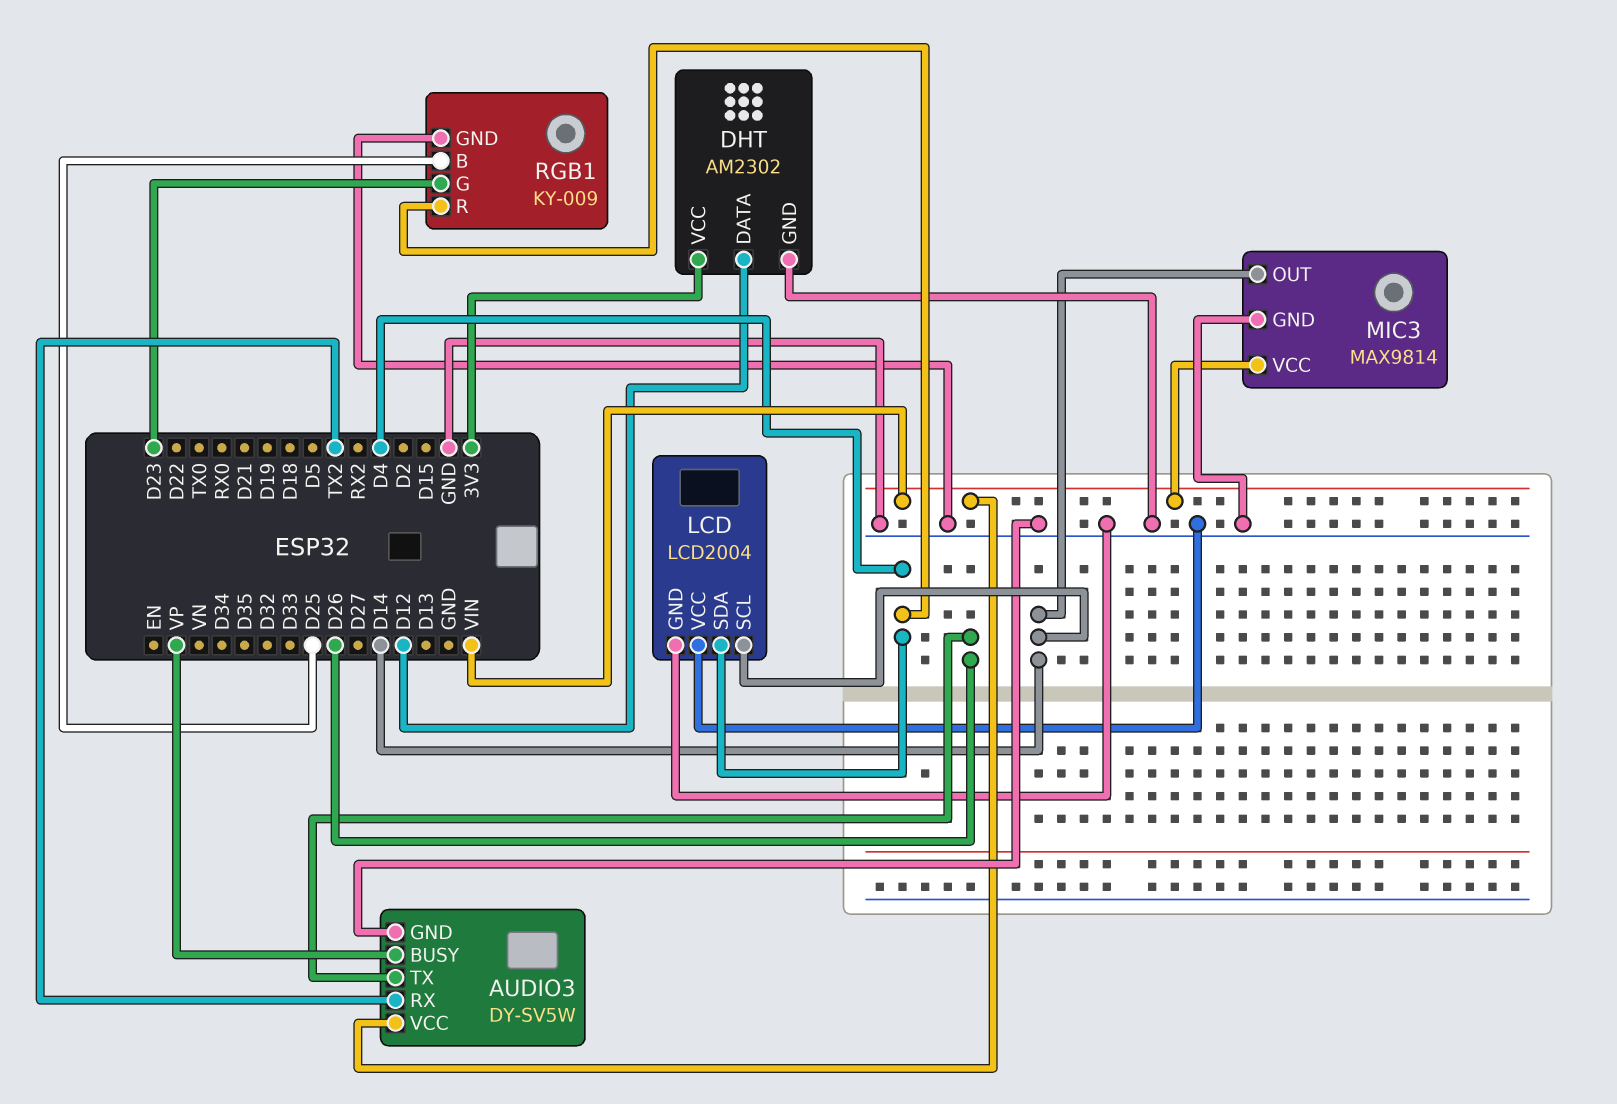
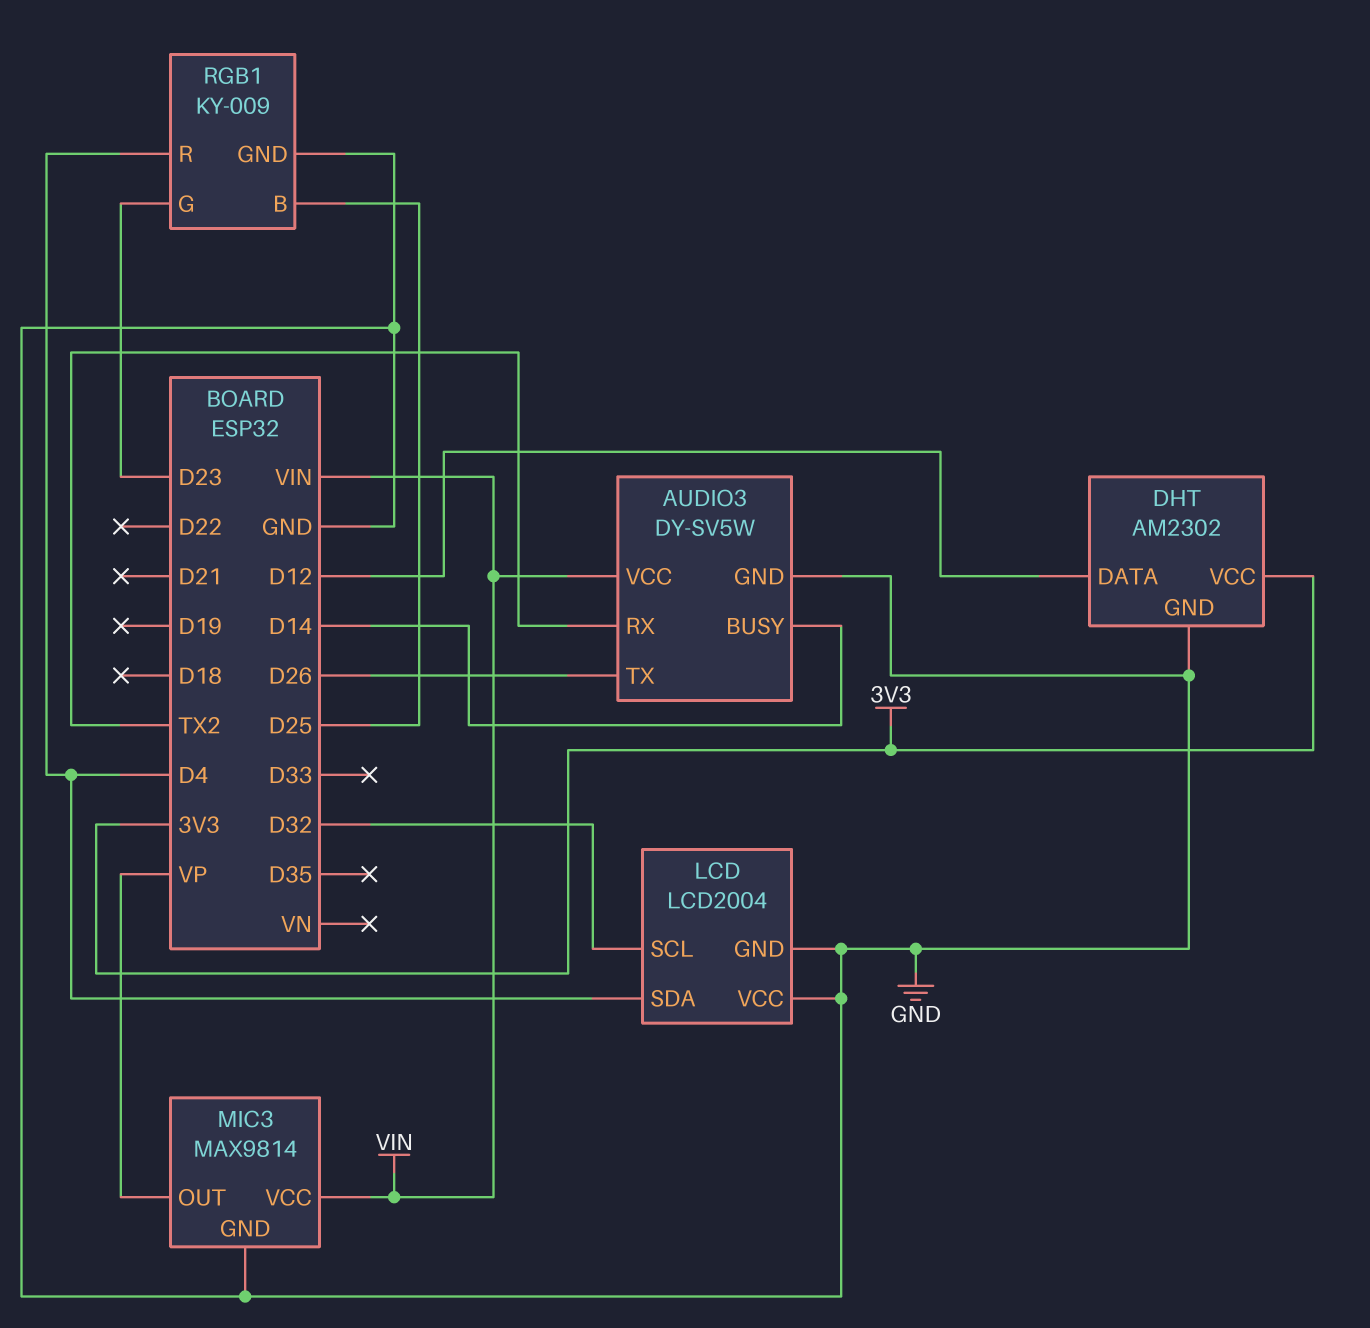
AUDIO3 pin BUSY: VP -> D14
LCD pin SCL: D14 -> D32
MIC3 pin OUT: D14 -> VP

